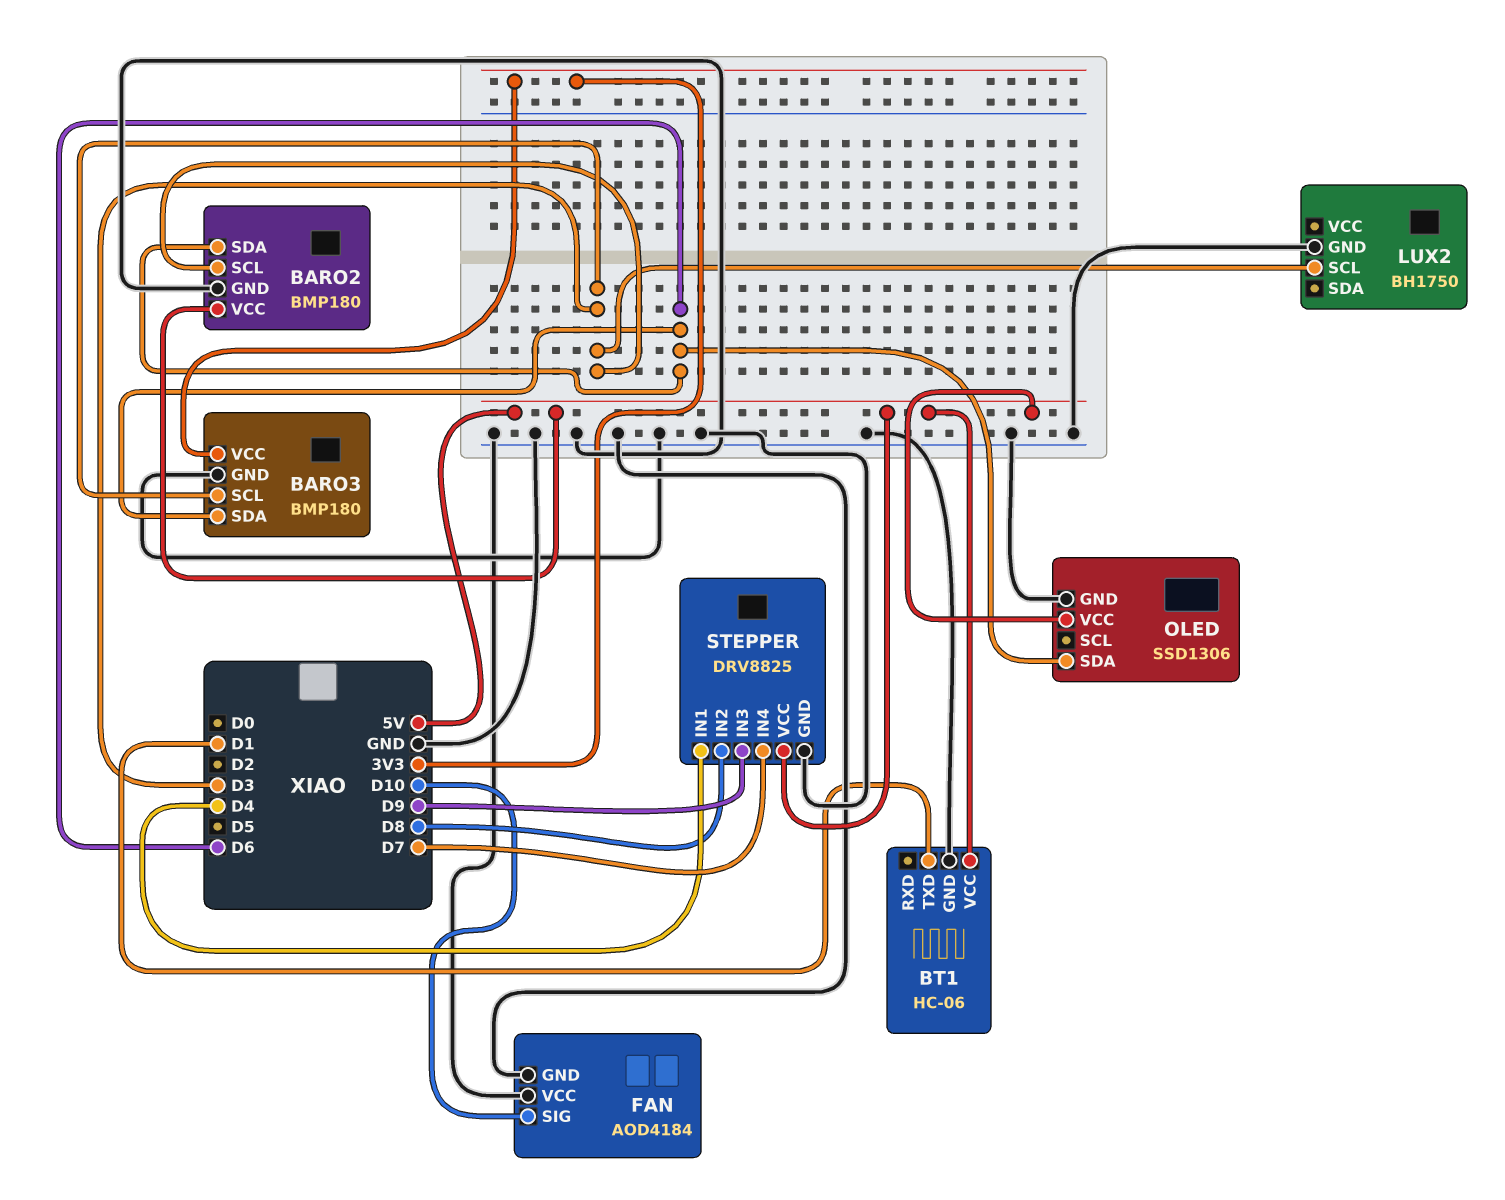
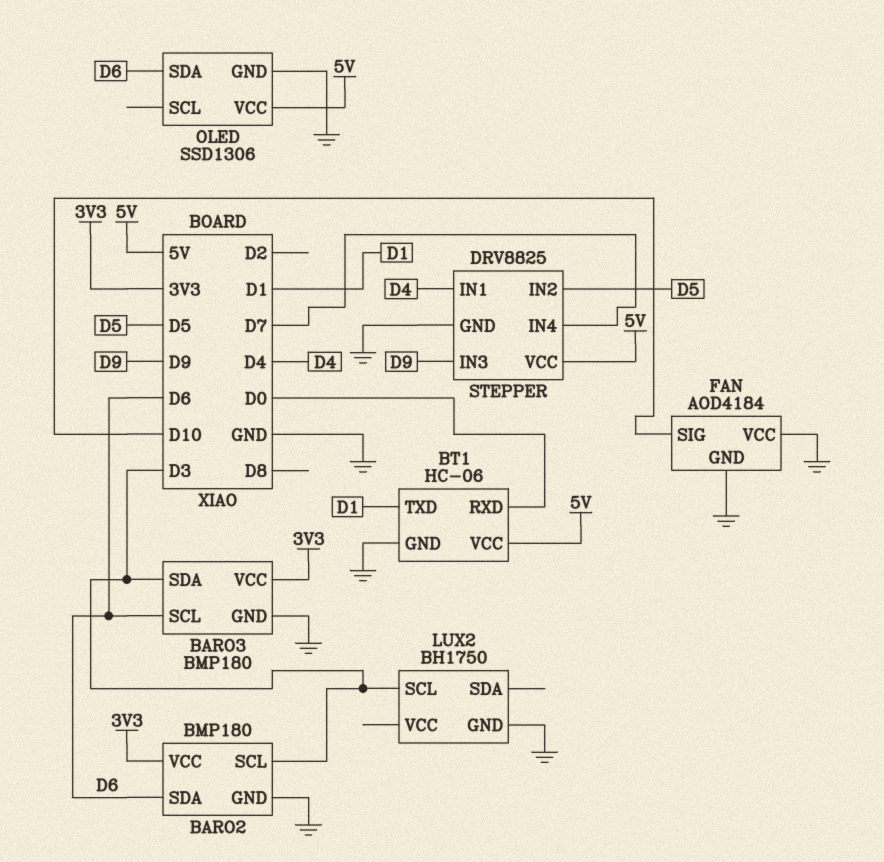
BARO2 pin VCC: 5V -> 3V3
BARO3 pin SCL: D3 -> D6
BARO3 pin SDA: D6 -> D3
BT1 pin RXD: none -> D0
STEPPER pin IN2: D8 -> D5

